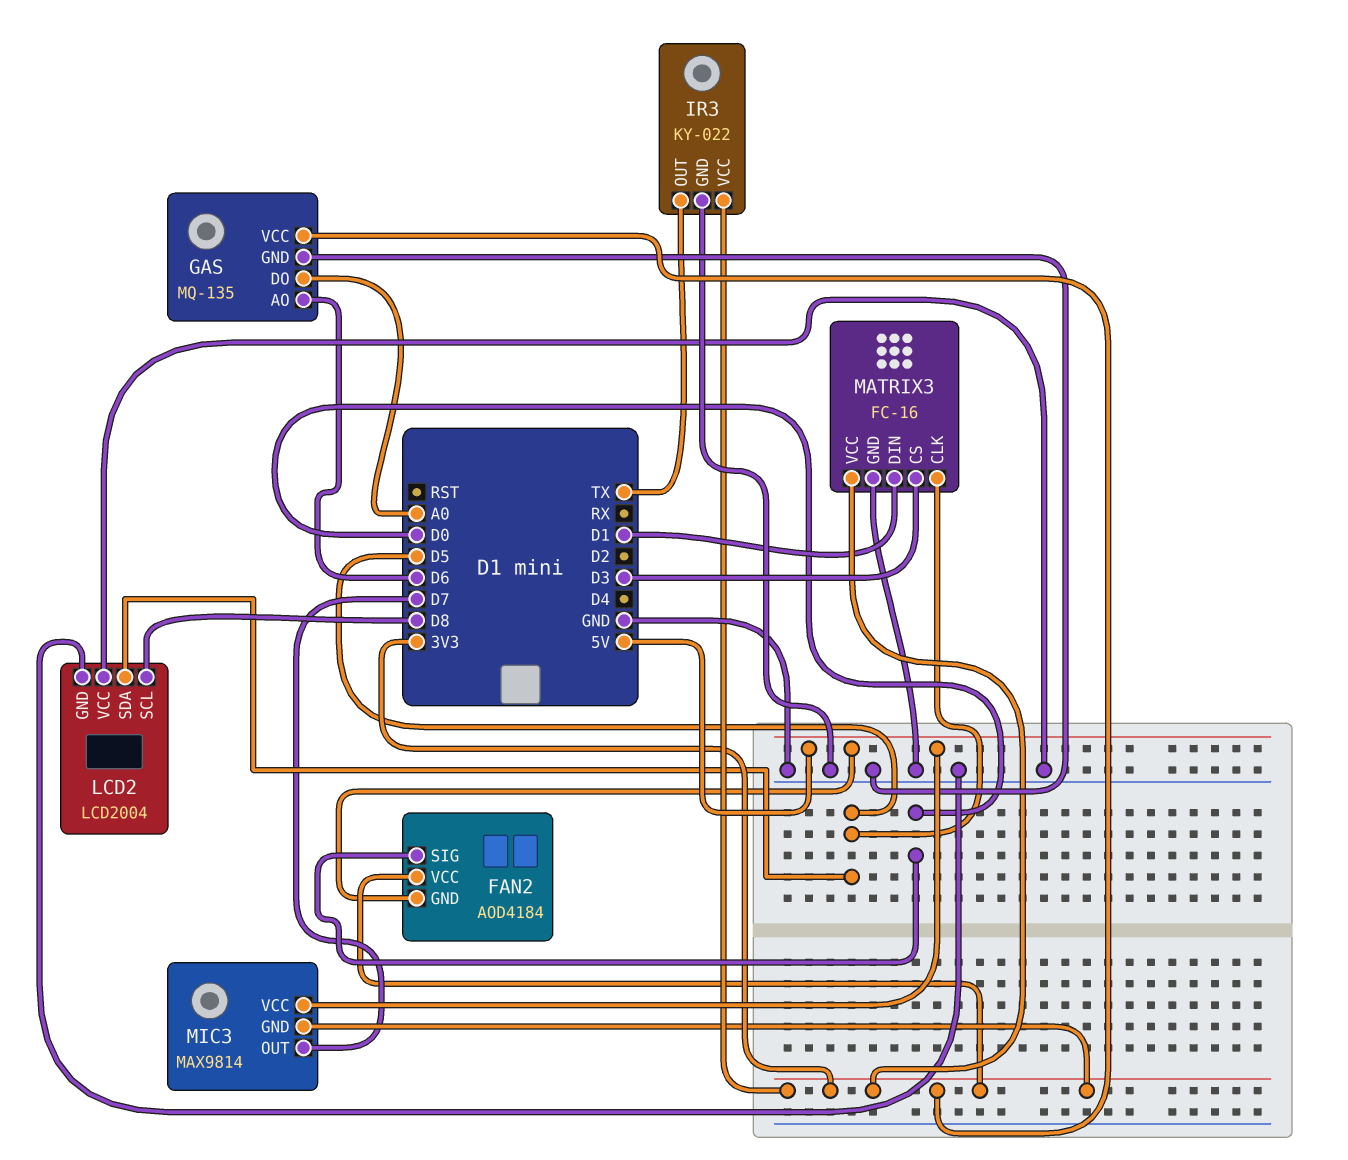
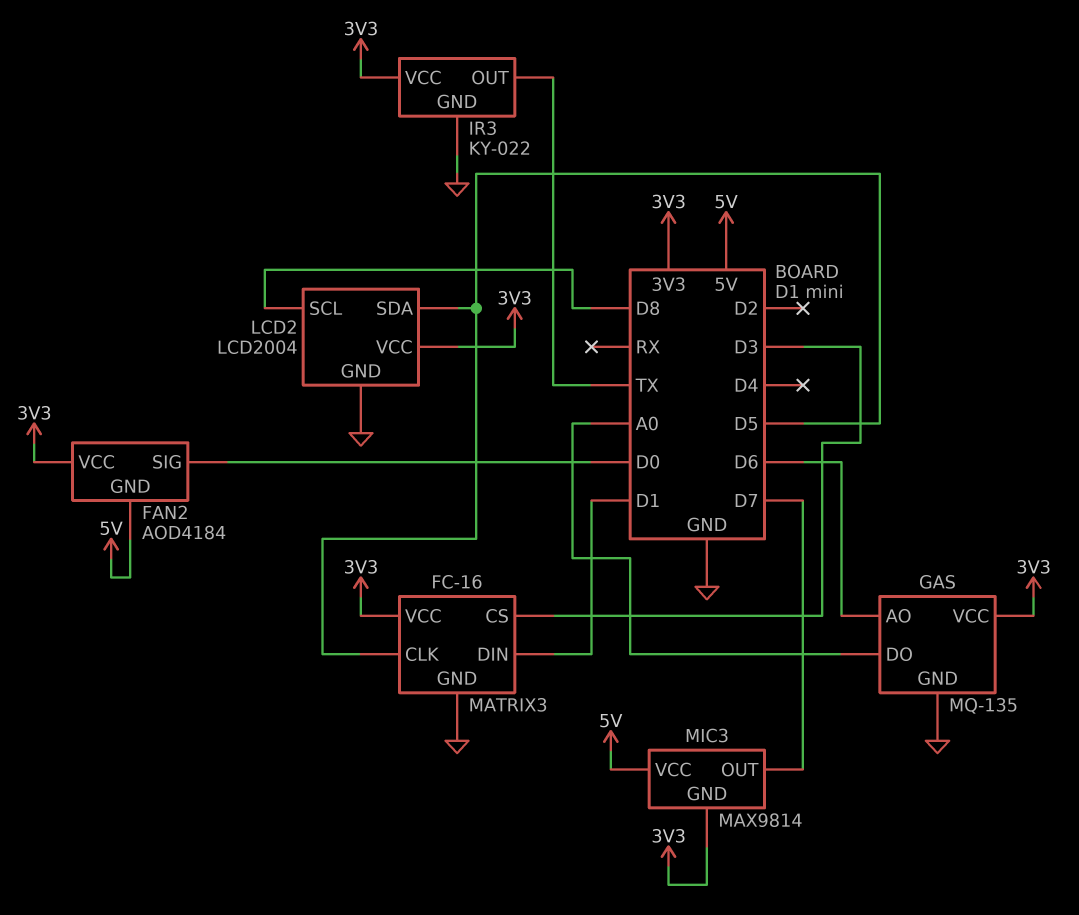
LCD2 pin VCC: GND -> 3V3

